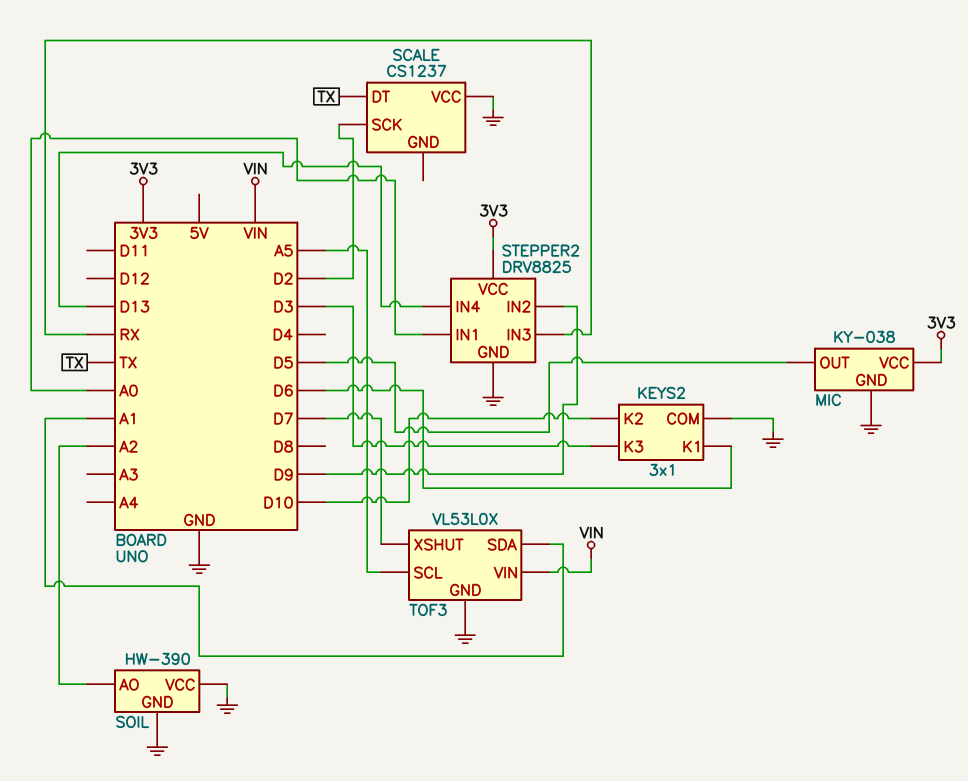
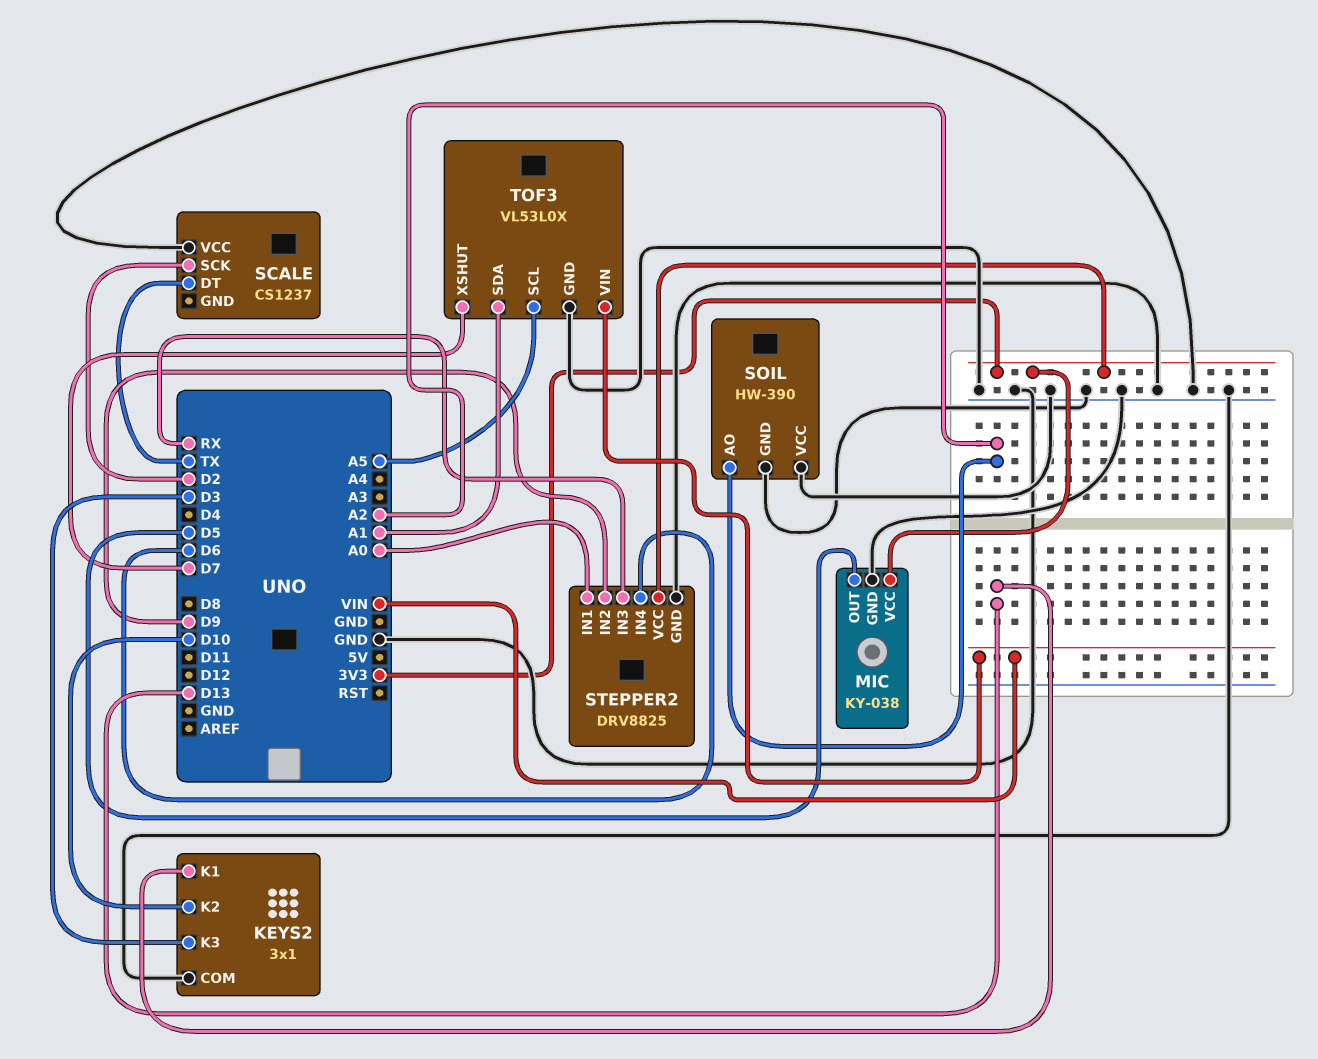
KEYS2 pin K1: D6 -> D13
STEPPER2 pin IN4: D13 -> D6

